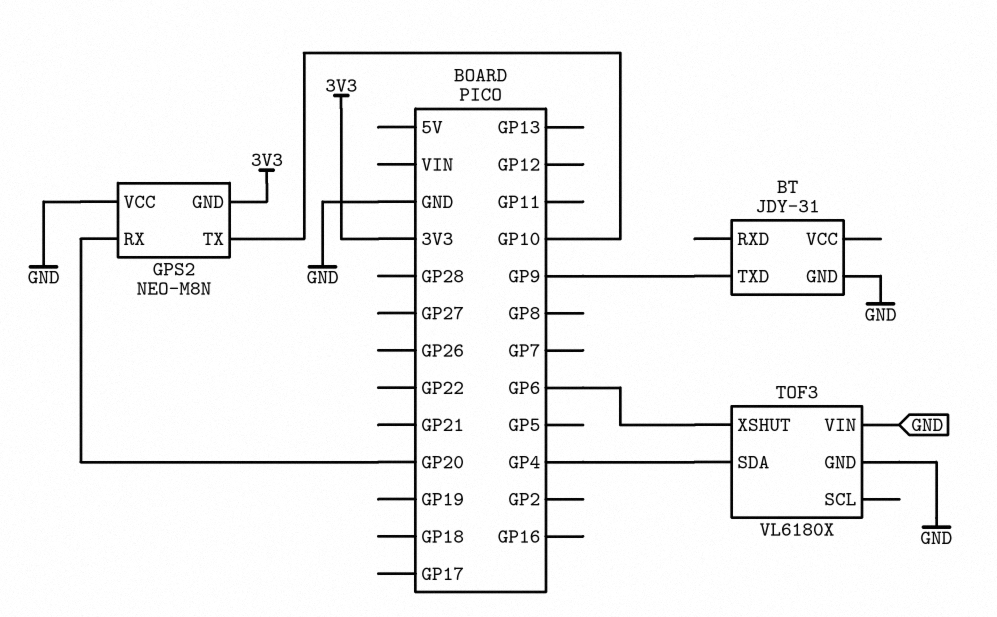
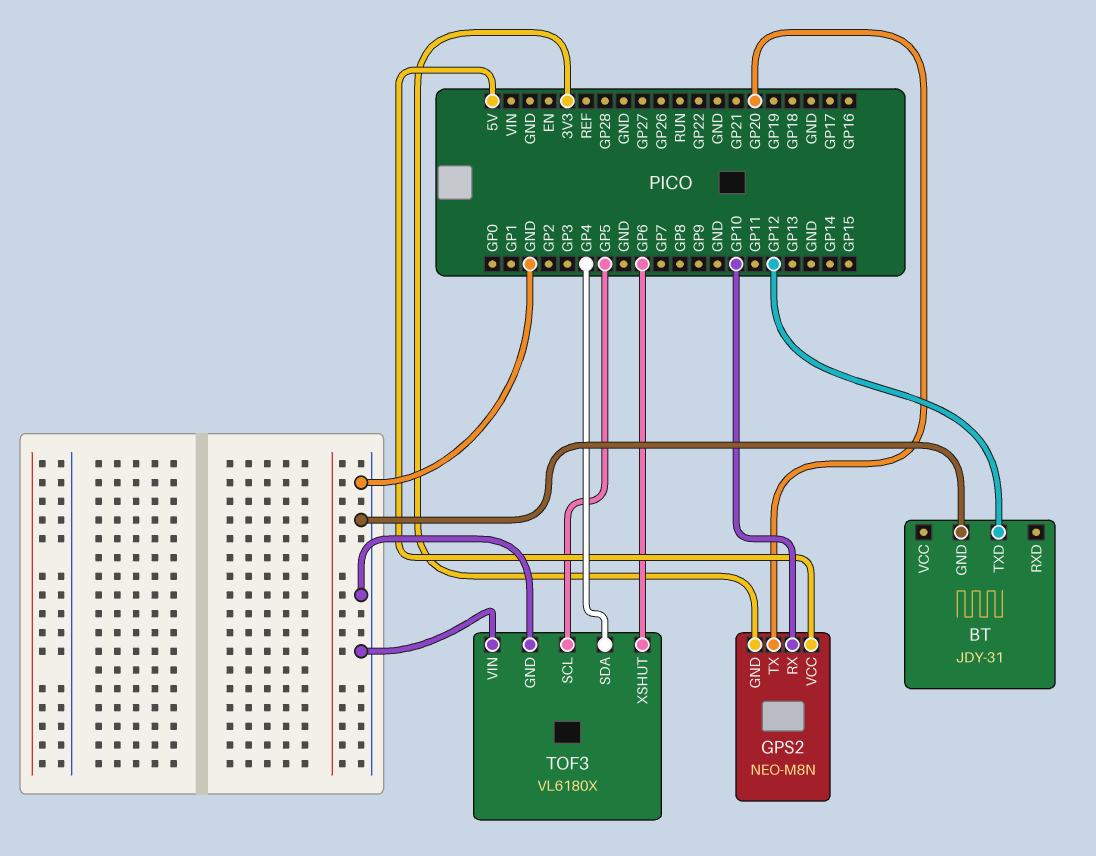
BT pin TXD: GP9 -> GP12
GPS2 pin RX: GP20 -> GP10
GPS2 pin TX: GP10 -> GP20
GPS2 pin VCC: GND -> 5V
TOF3 pin SCL: none -> GP5

